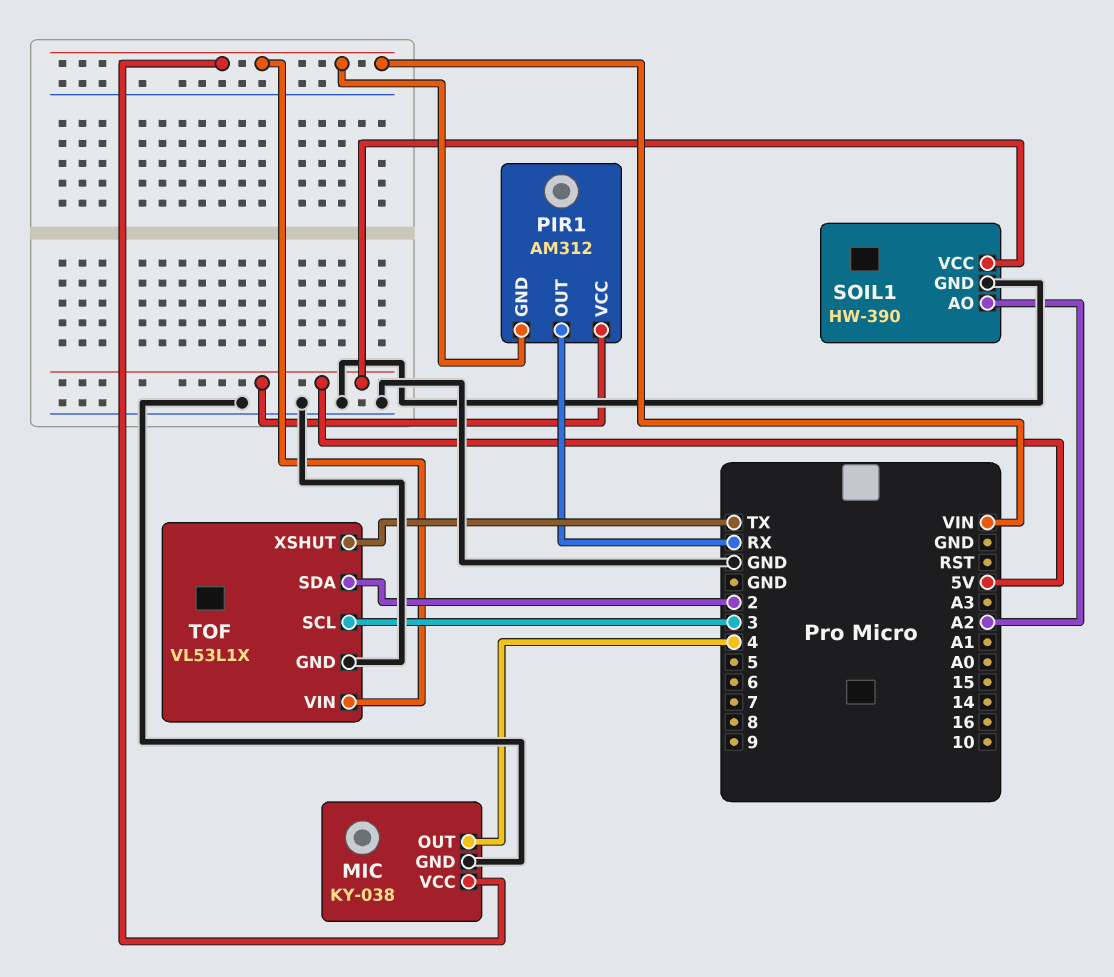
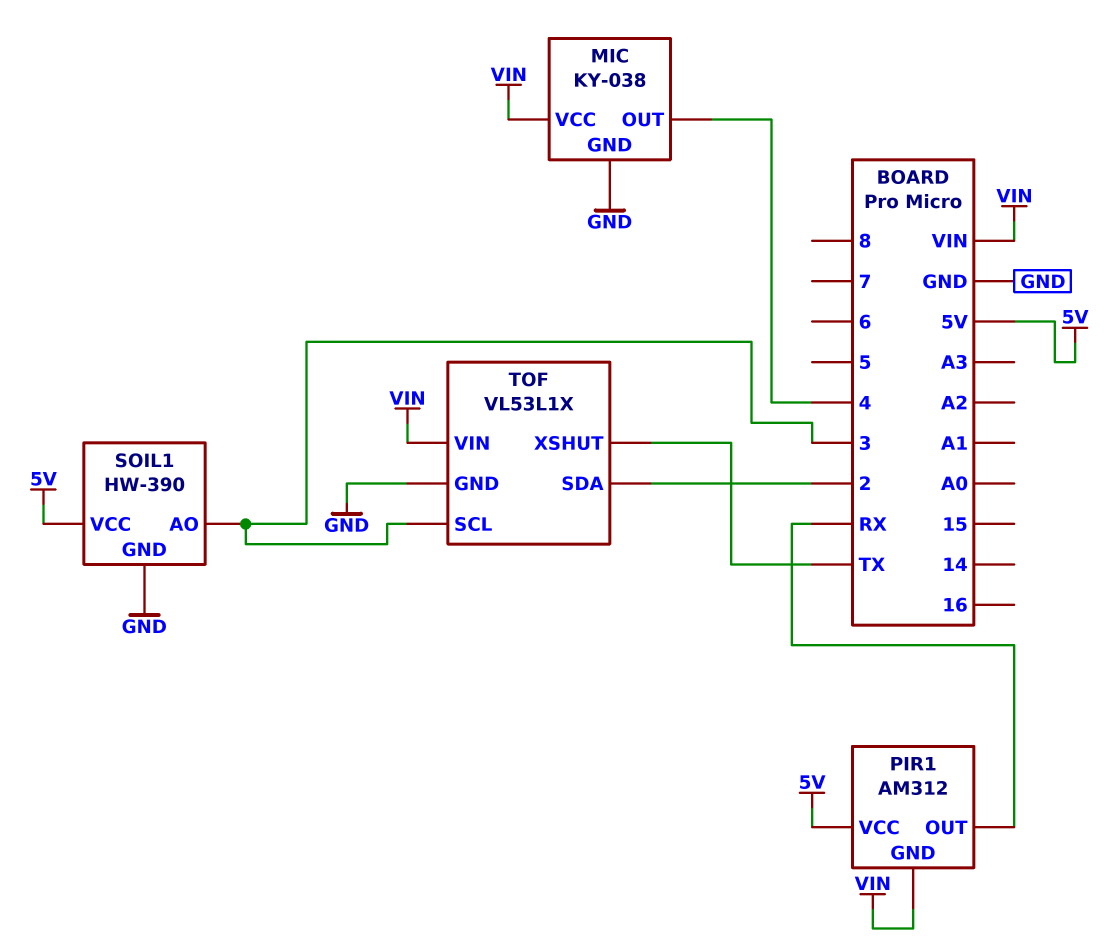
SOIL1 pin AO: A2 -> 3

